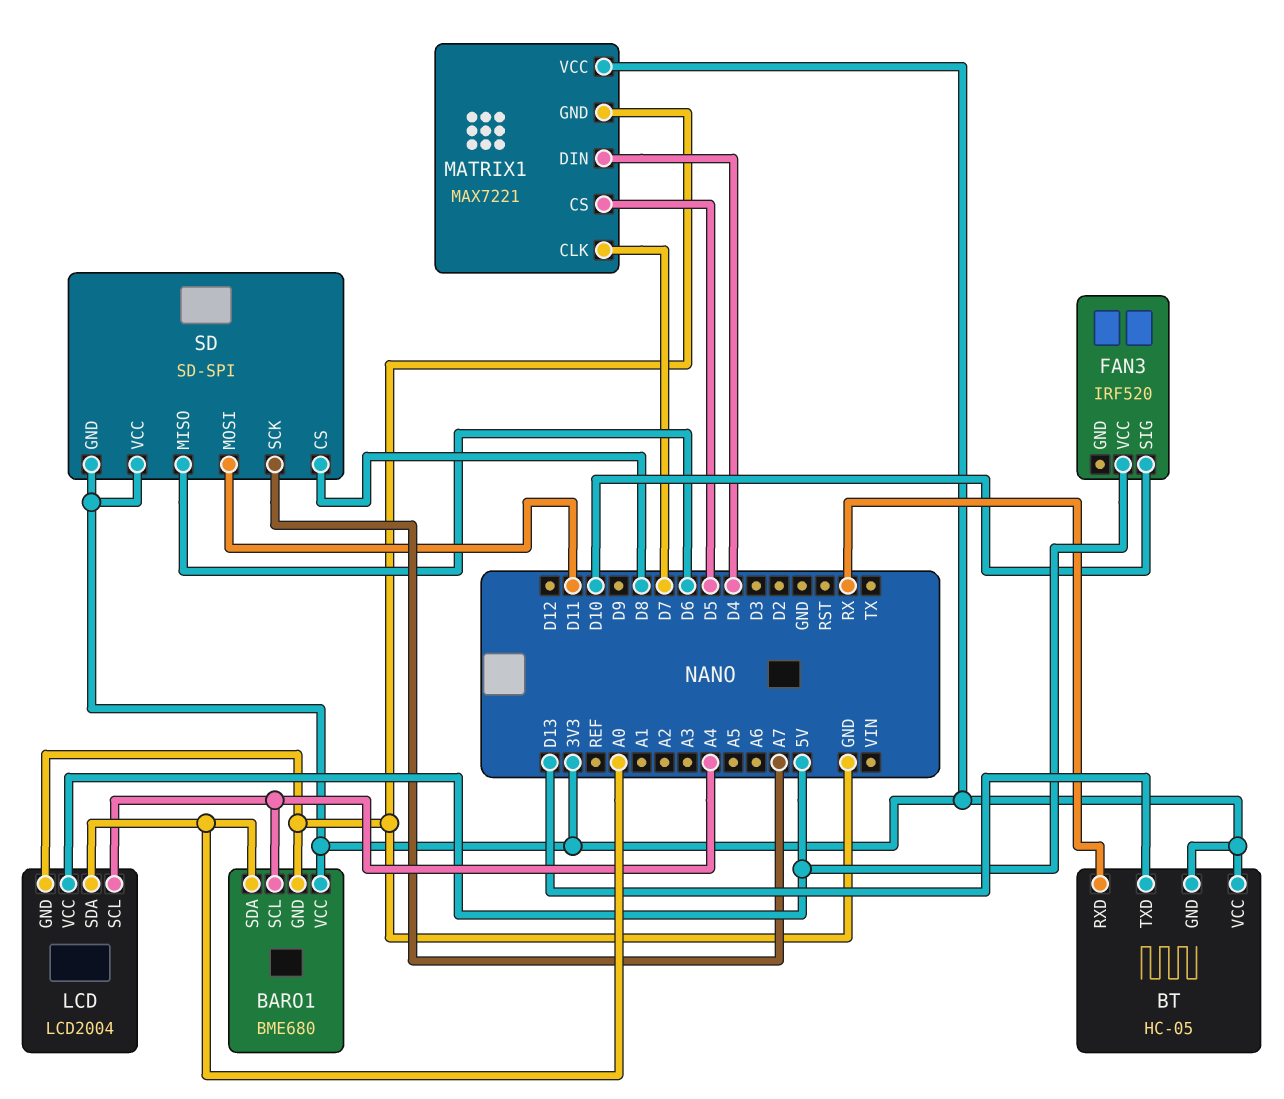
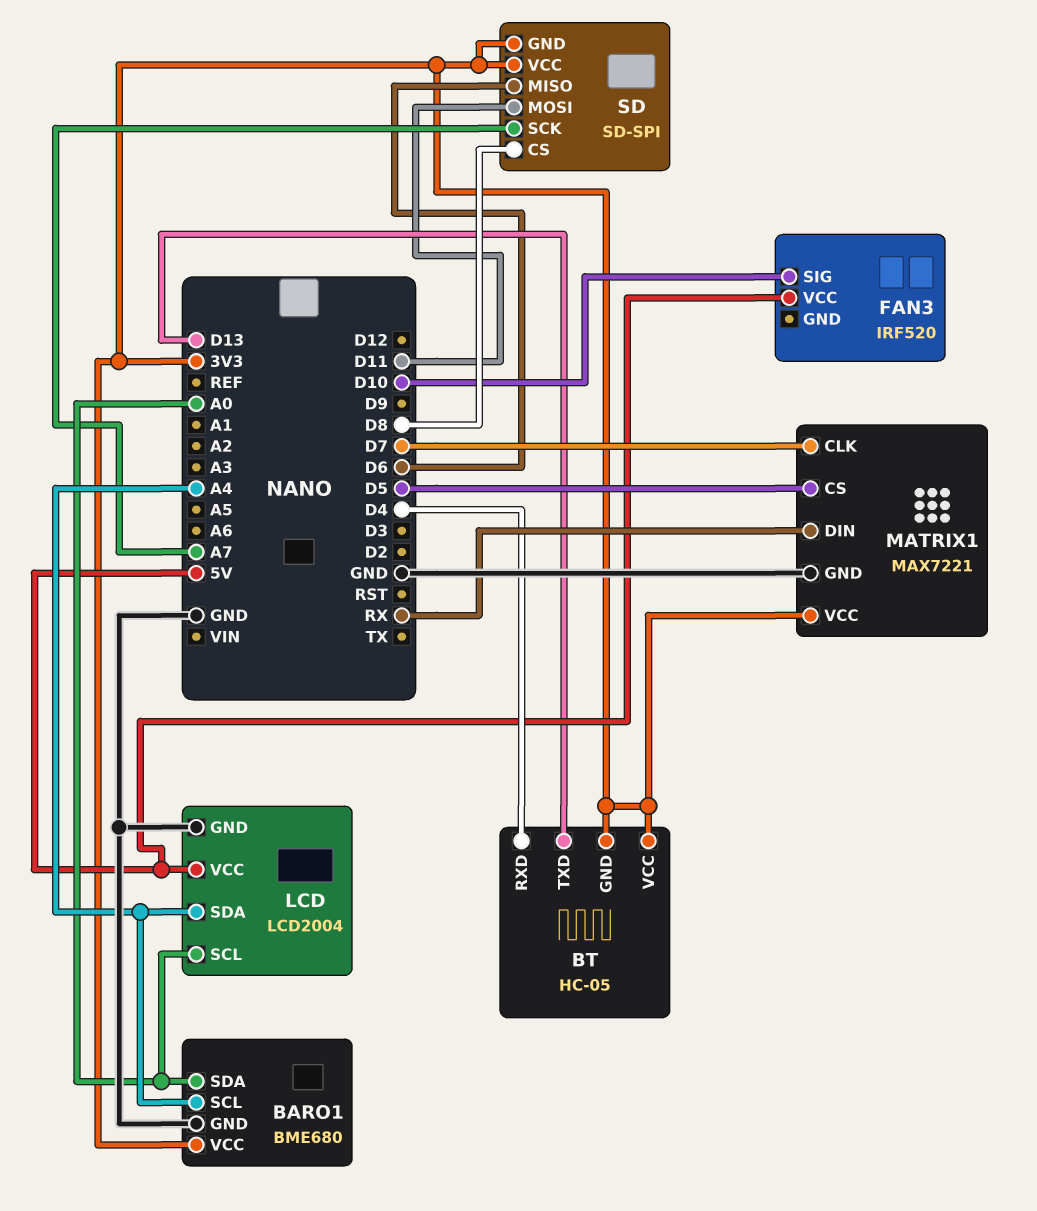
BT pin RXD: RX -> D4
LCD pin SCL: A4 -> A0
LCD pin SDA: A0 -> A4
MATRIX1 pin DIN: D4 -> RX

